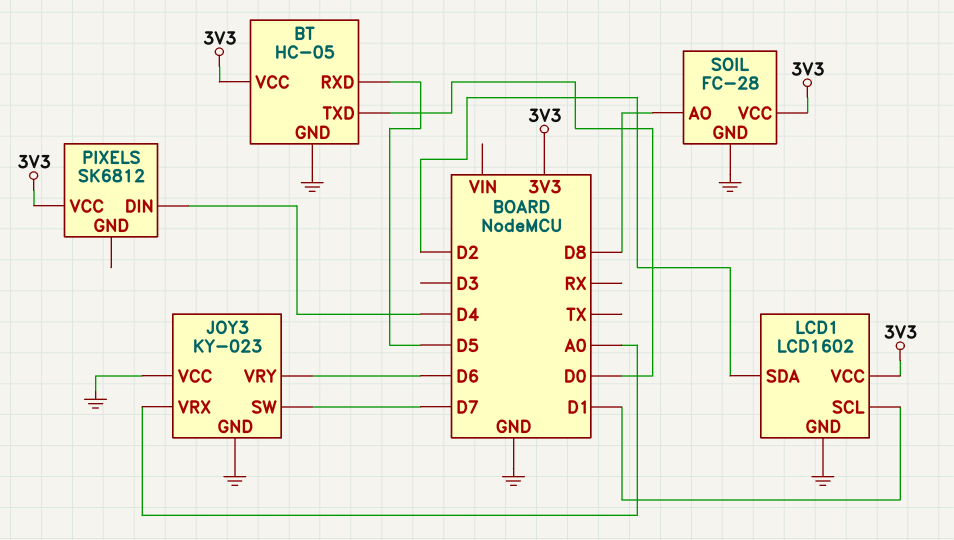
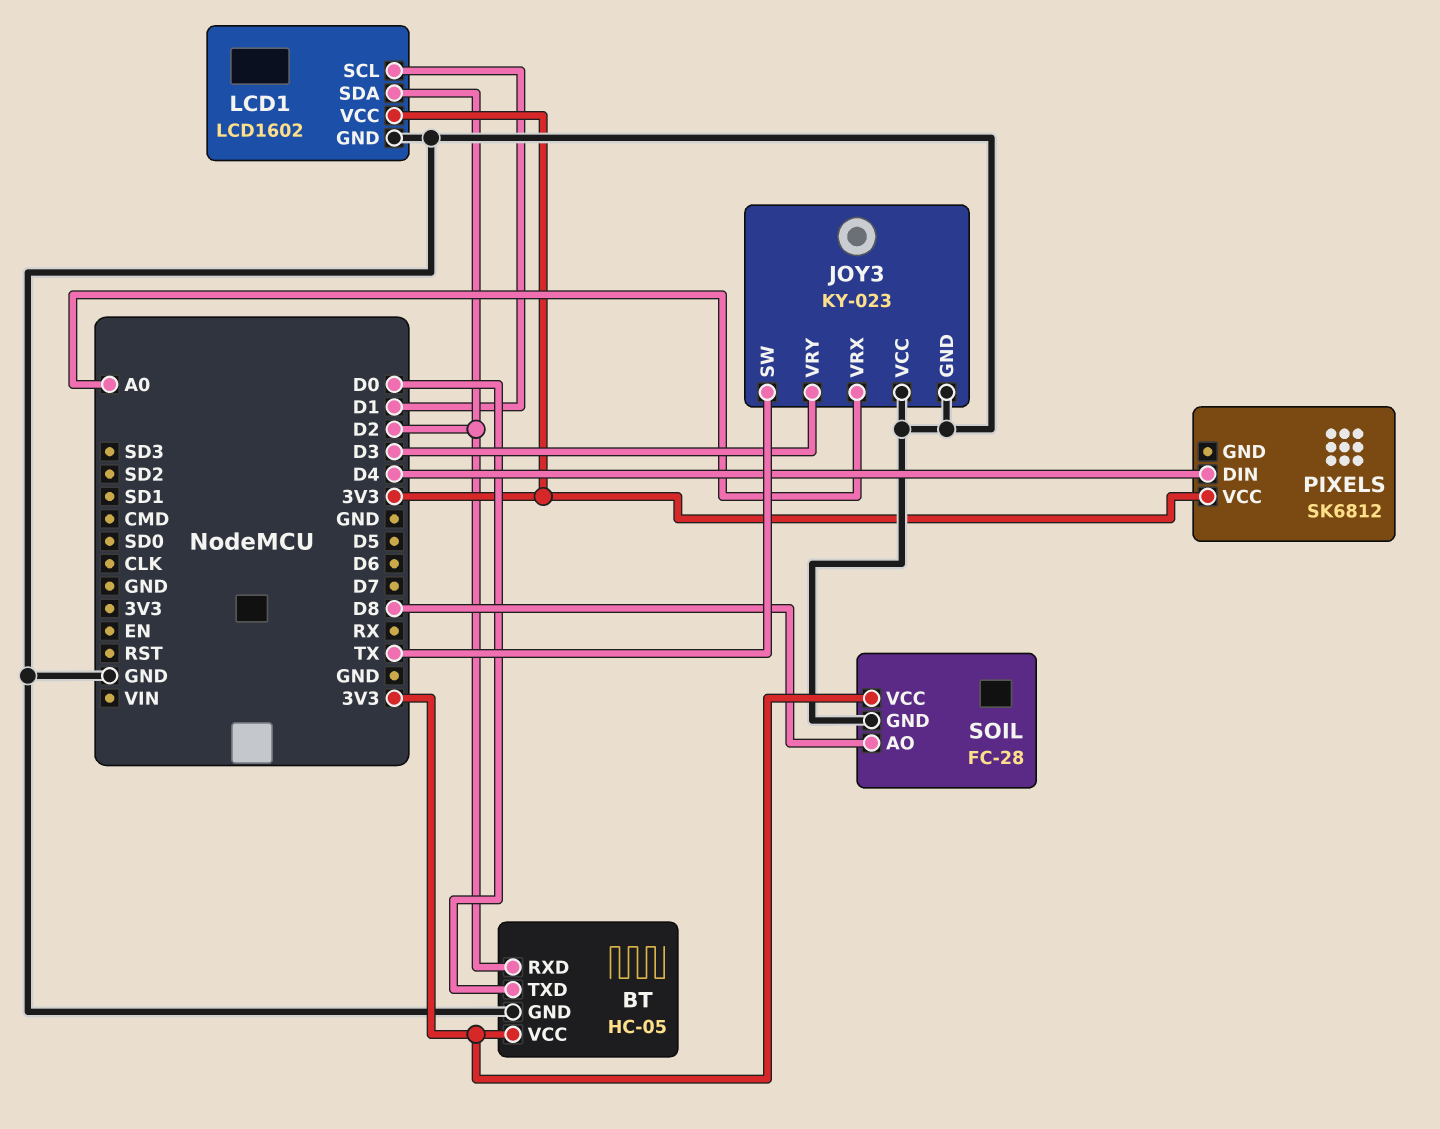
BT pin RXD: D5 -> D2
JOY3 pin SW: D7 -> TX
JOY3 pin VRY: D6 -> D3

